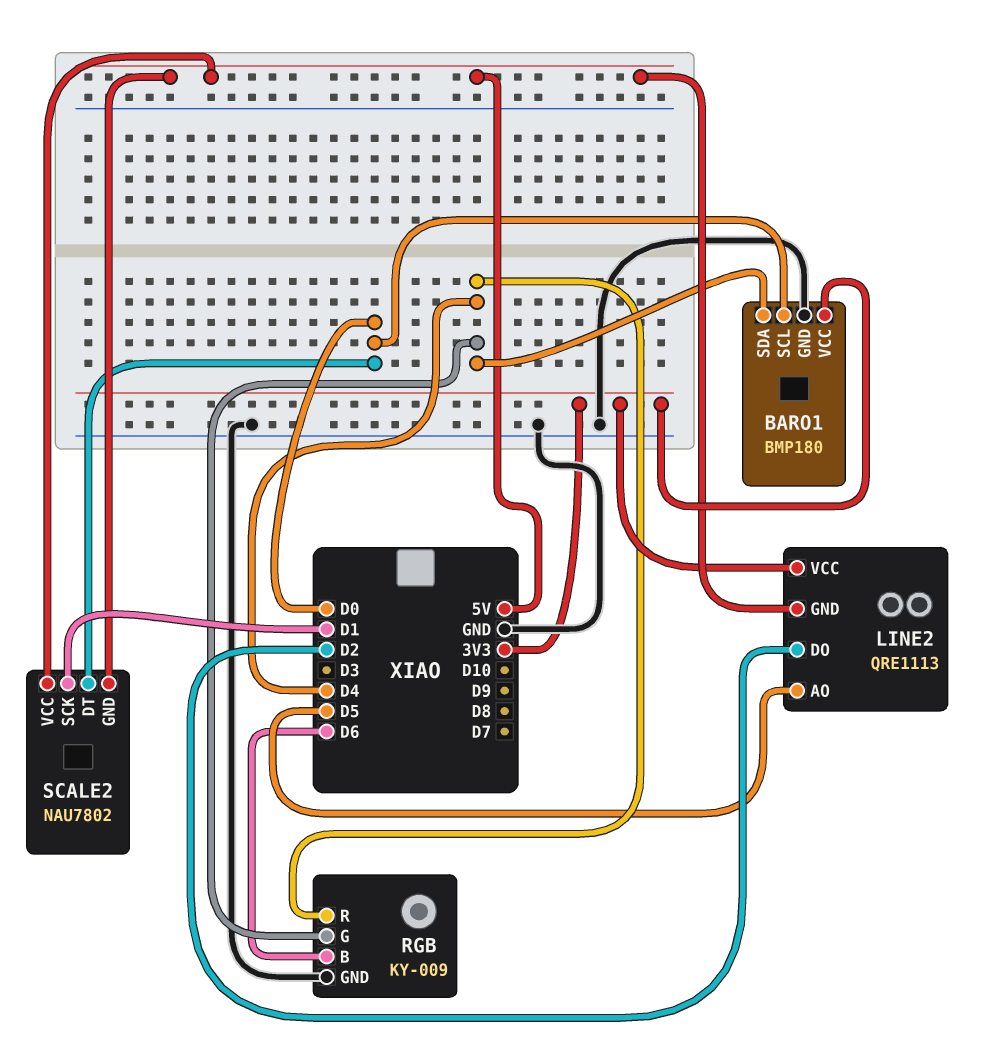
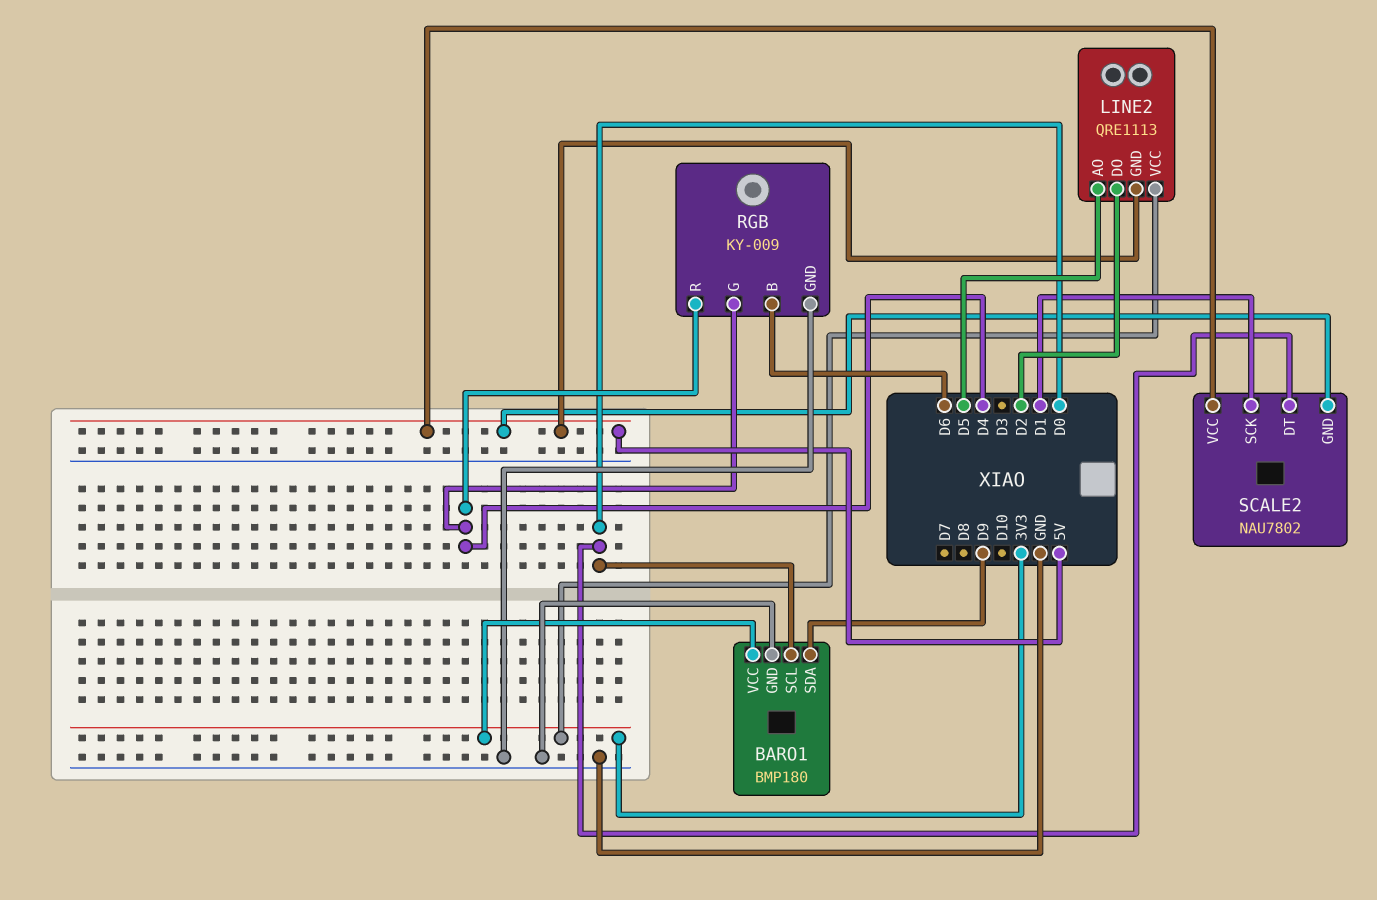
BARO1 pin SDA: D4 -> D9

